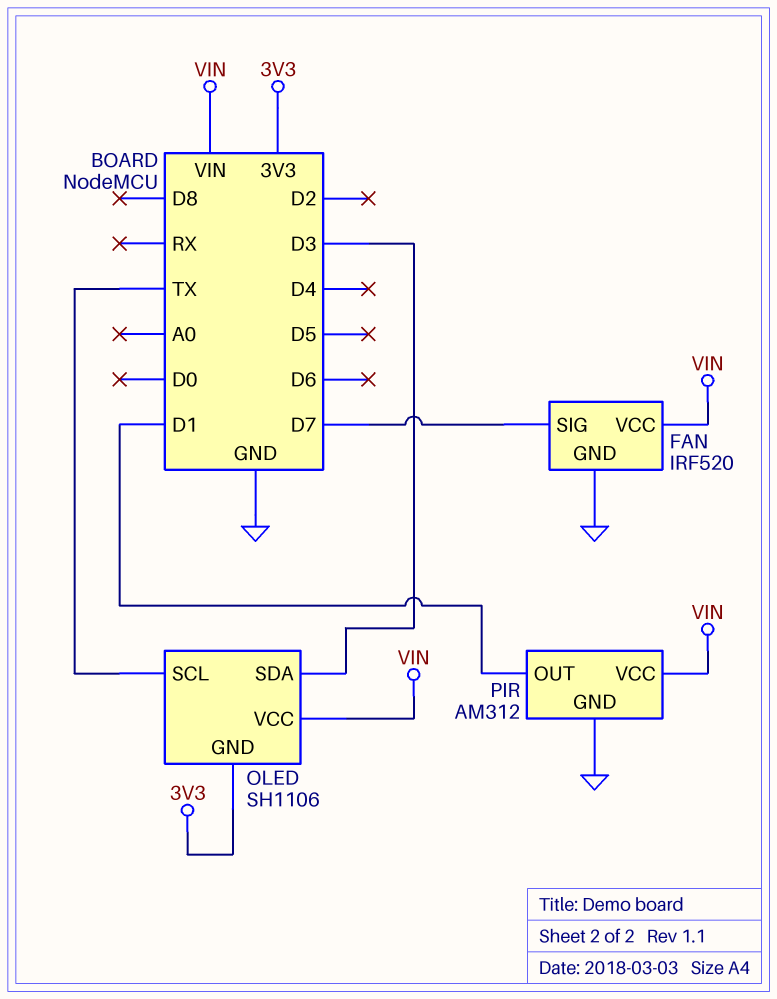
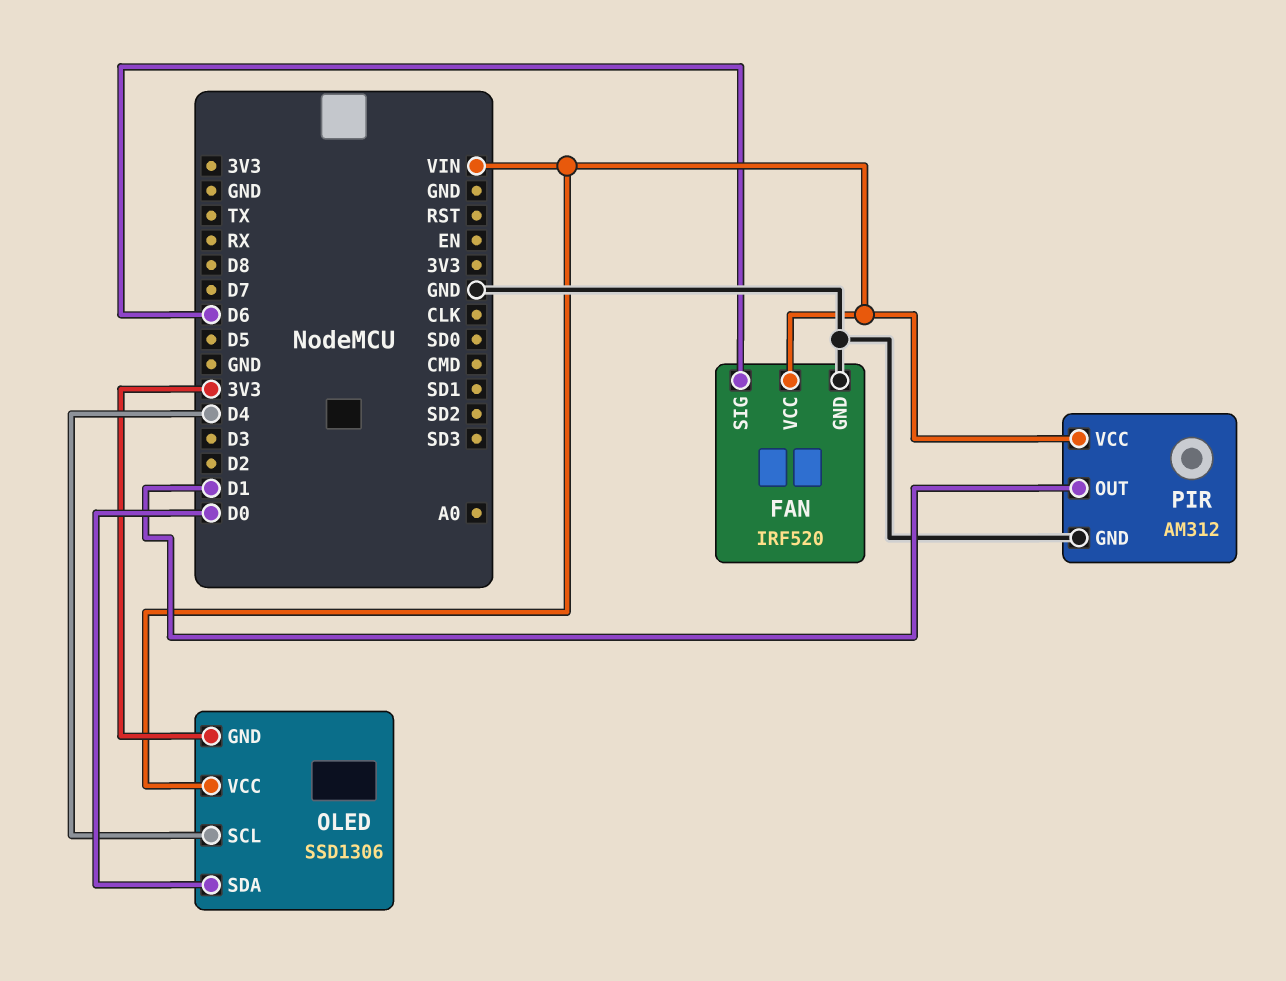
FAN pin SIG: D7 -> D6
OLED: SH1106 -> SSD1306
OLED pin SCL: TX -> D4
OLED pin SDA: D3 -> D0

